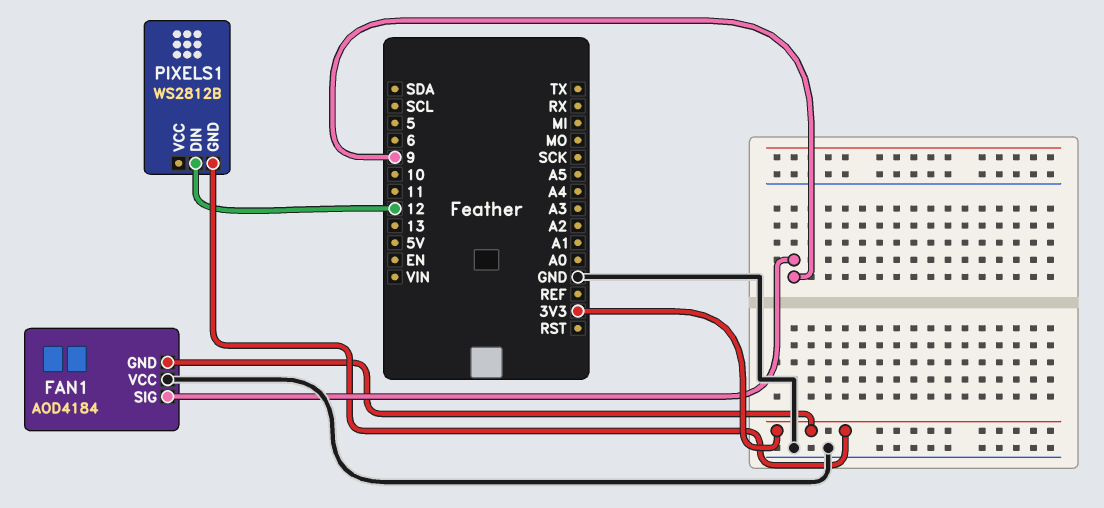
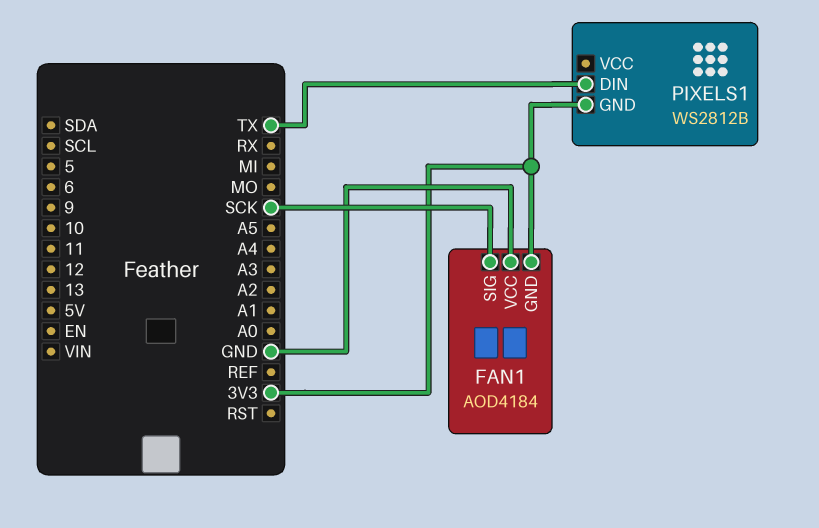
FAN1 pin SIG: 9 -> SCK
PIXELS1 pin DIN: 12 -> TX

